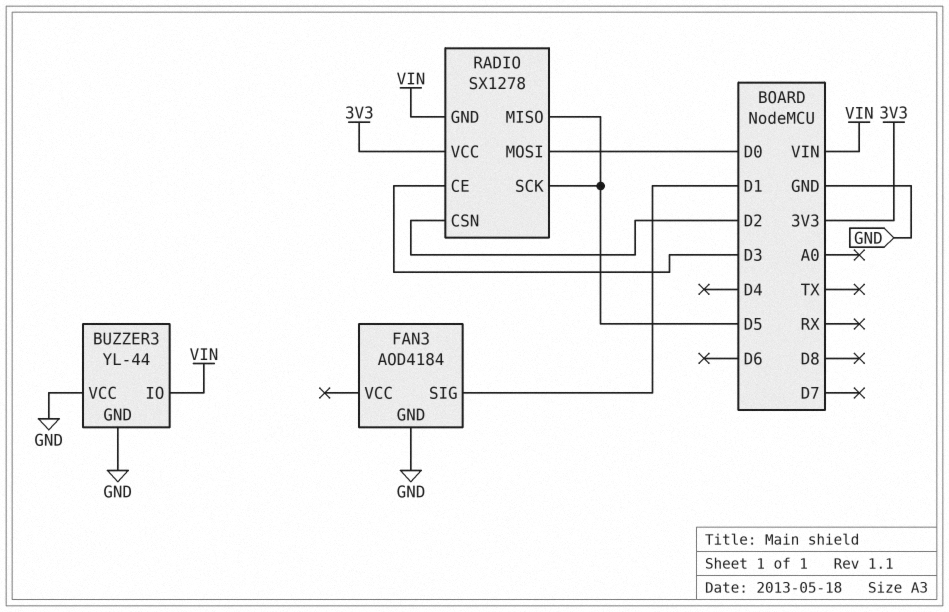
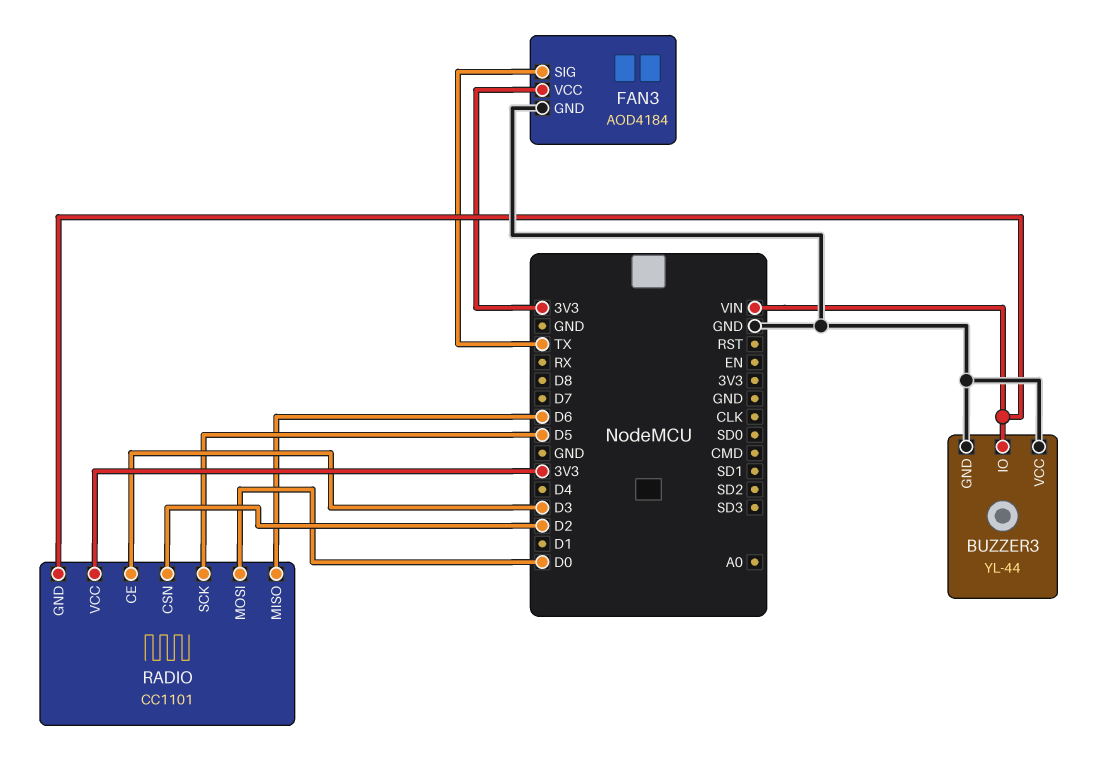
FAN3 pin SIG: D1 -> TX
FAN3 pin VCC: none -> 3V3
RADIO: SX1278 -> CC1101
RADIO pin MISO: D5 -> D6

